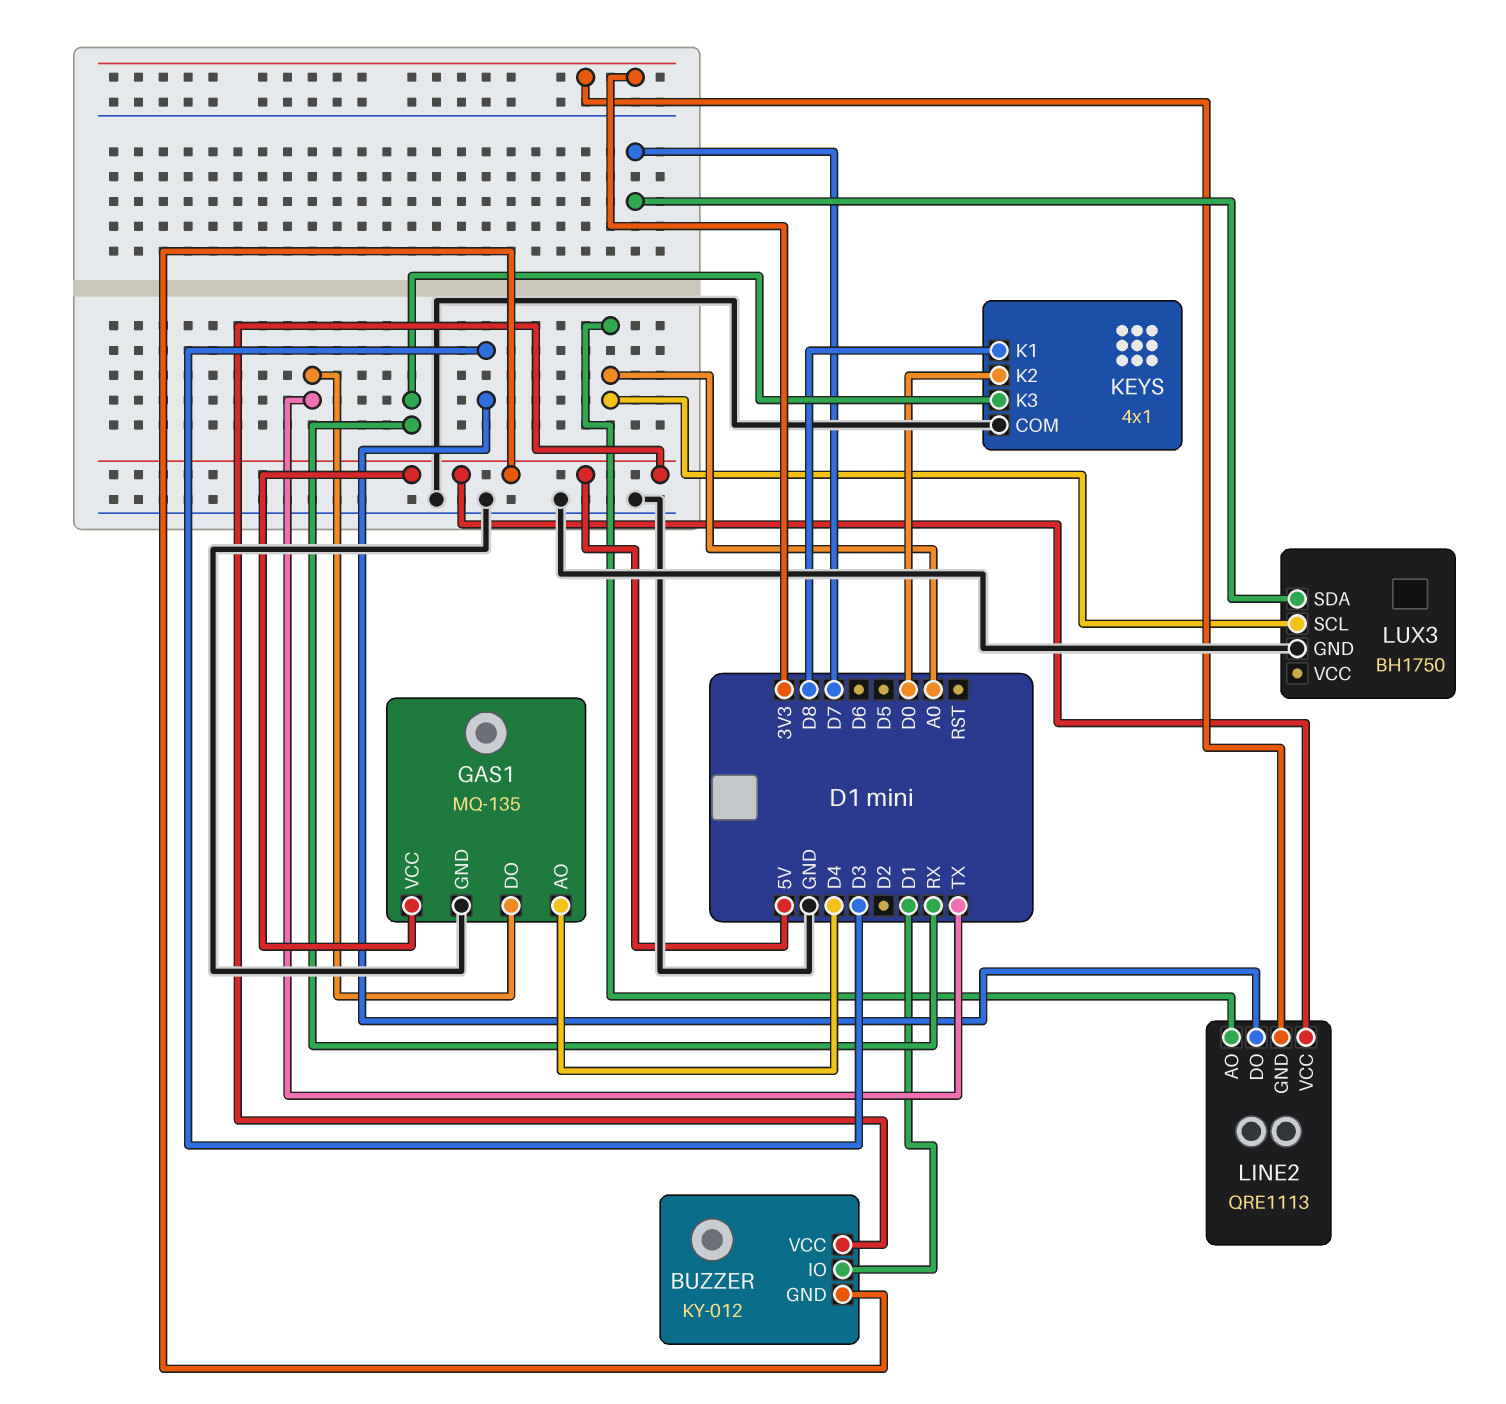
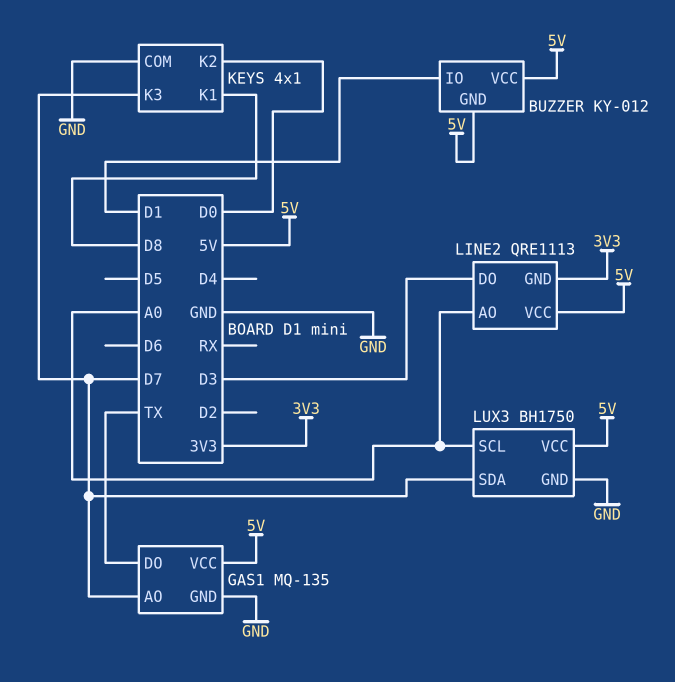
GAS1 pin AO: D4 -> D7
KEYS pin K3: RX -> D7
LUX3 pin VCC: none -> 5V

